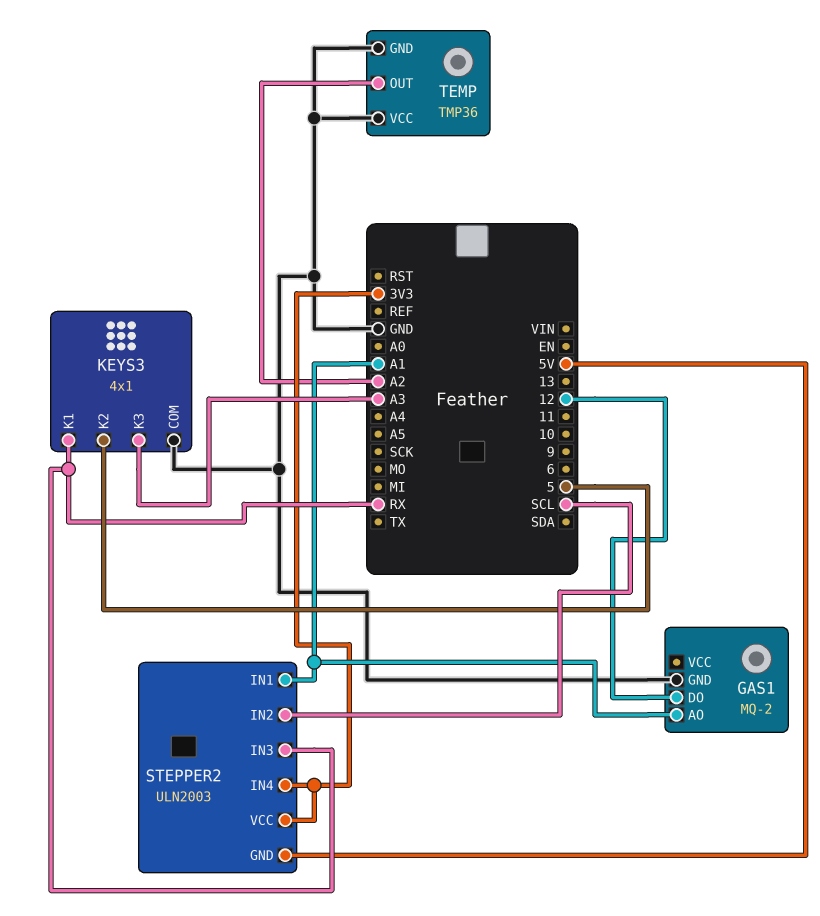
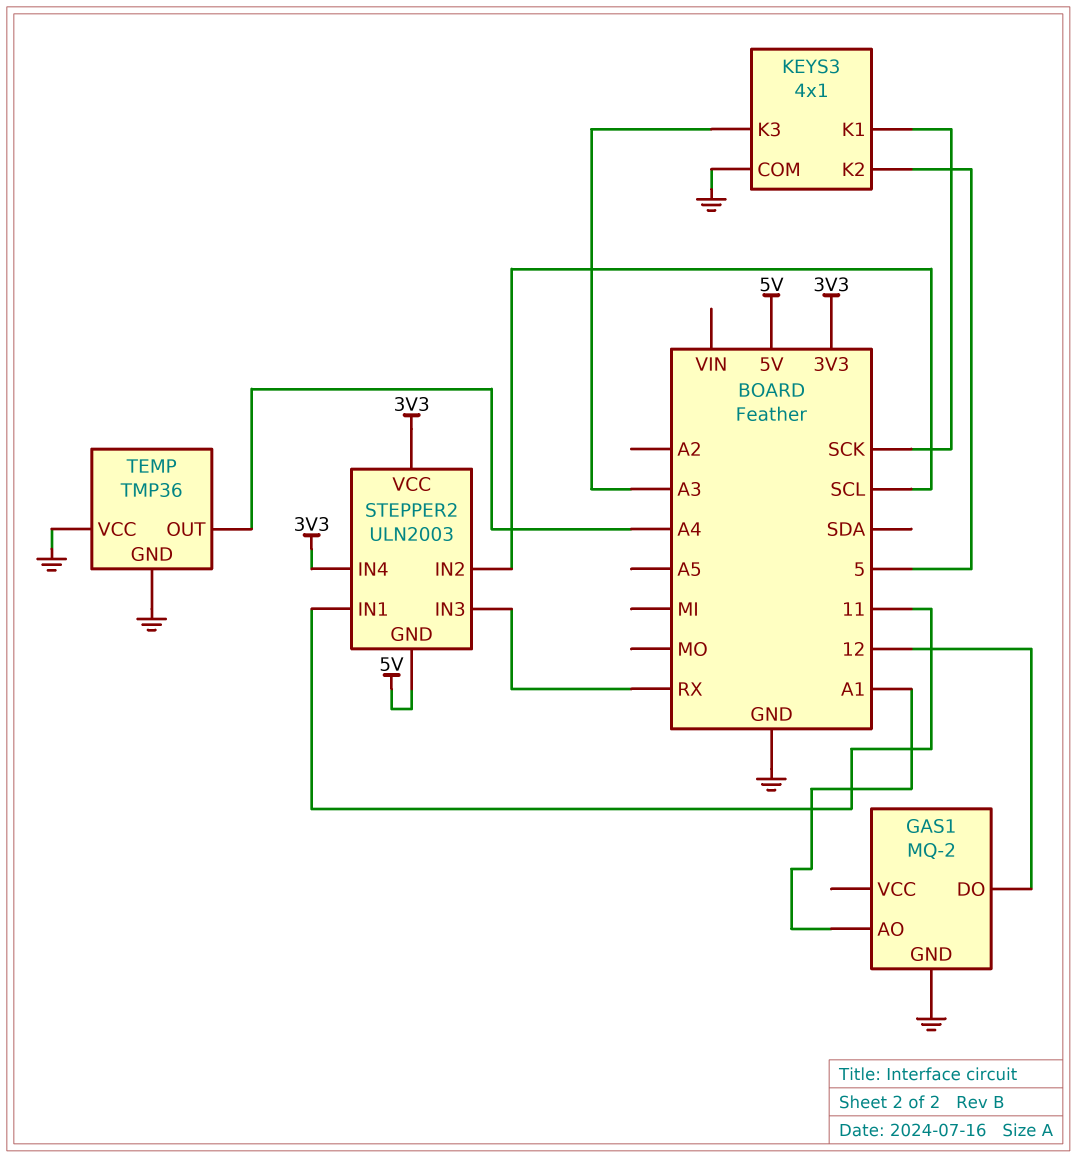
KEYS3 pin K1: RX -> SCK
STEPPER2 pin IN1: A1 -> 11
TEMP pin OUT: A2 -> A4

